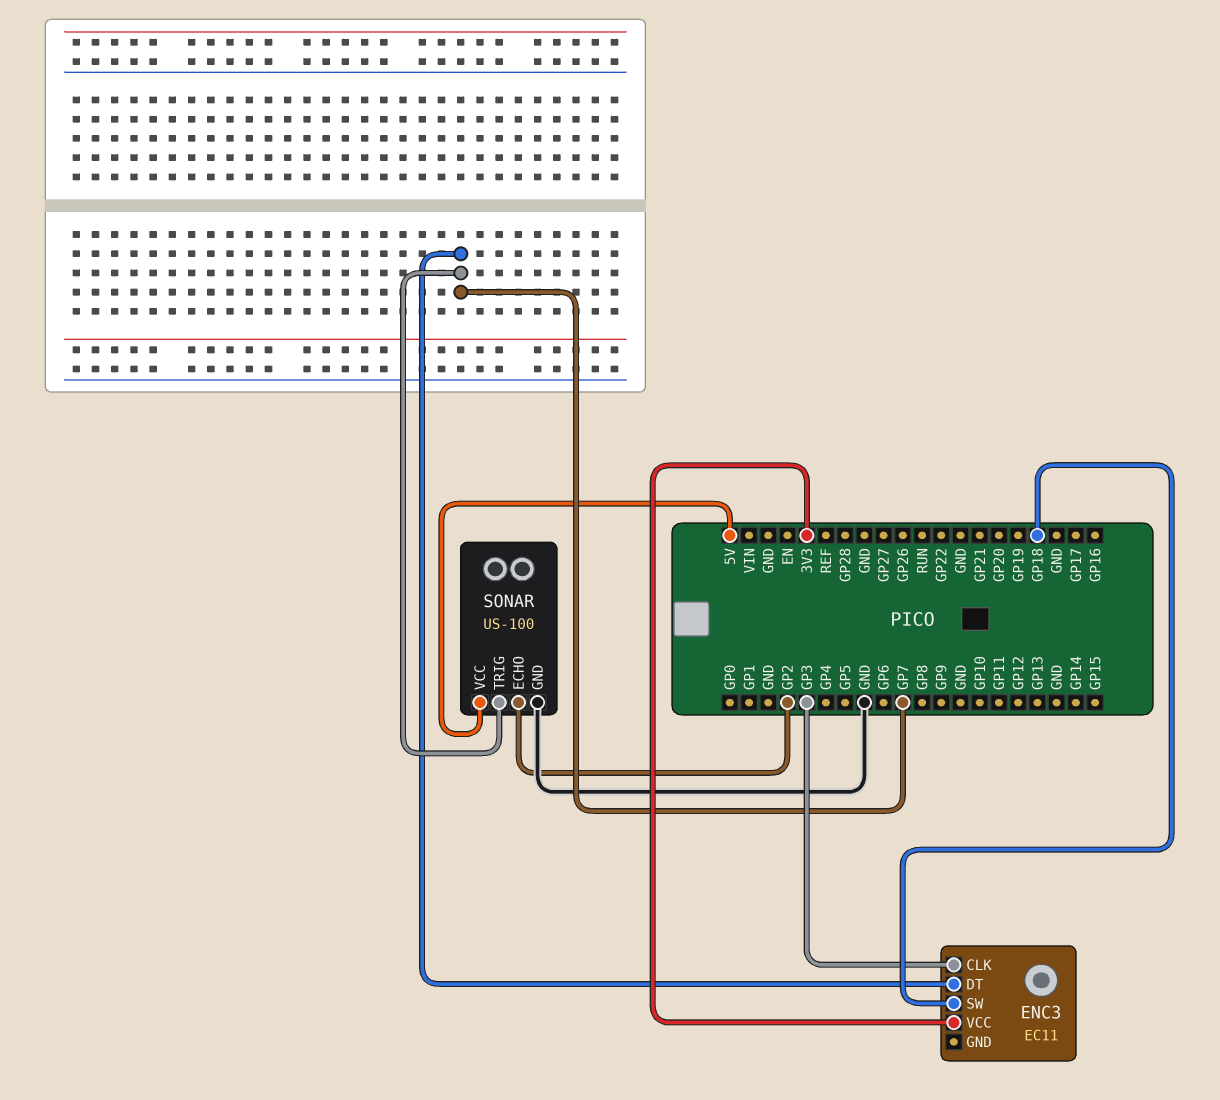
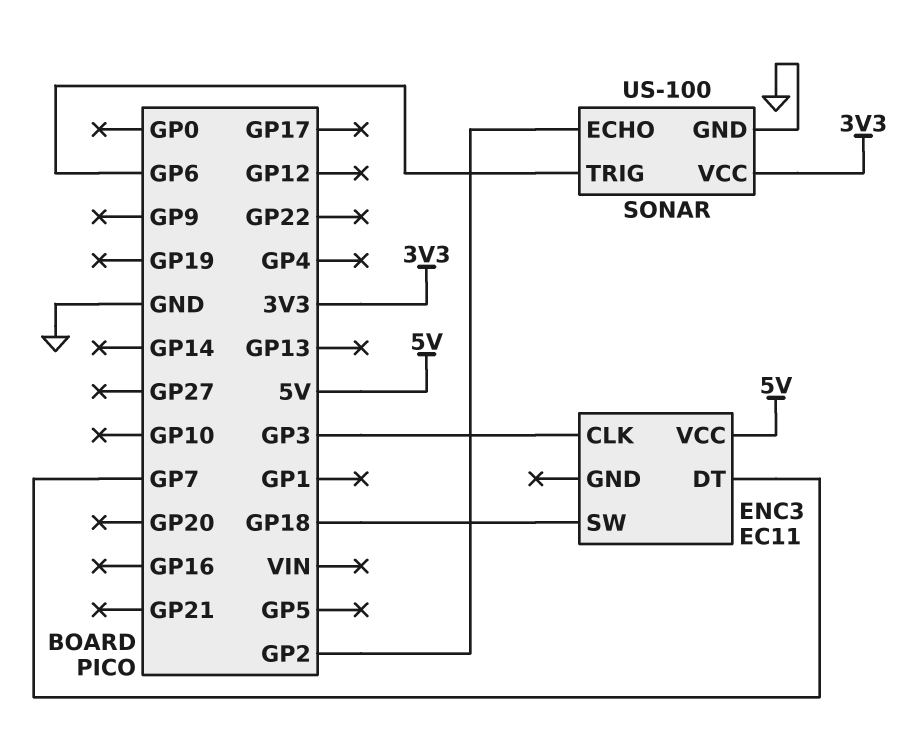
ENC3 pin VCC: 3V3 -> 5V
SONAR pin TRIG: GP7 -> GP6
SONAR pin VCC: 5V -> 3V3

